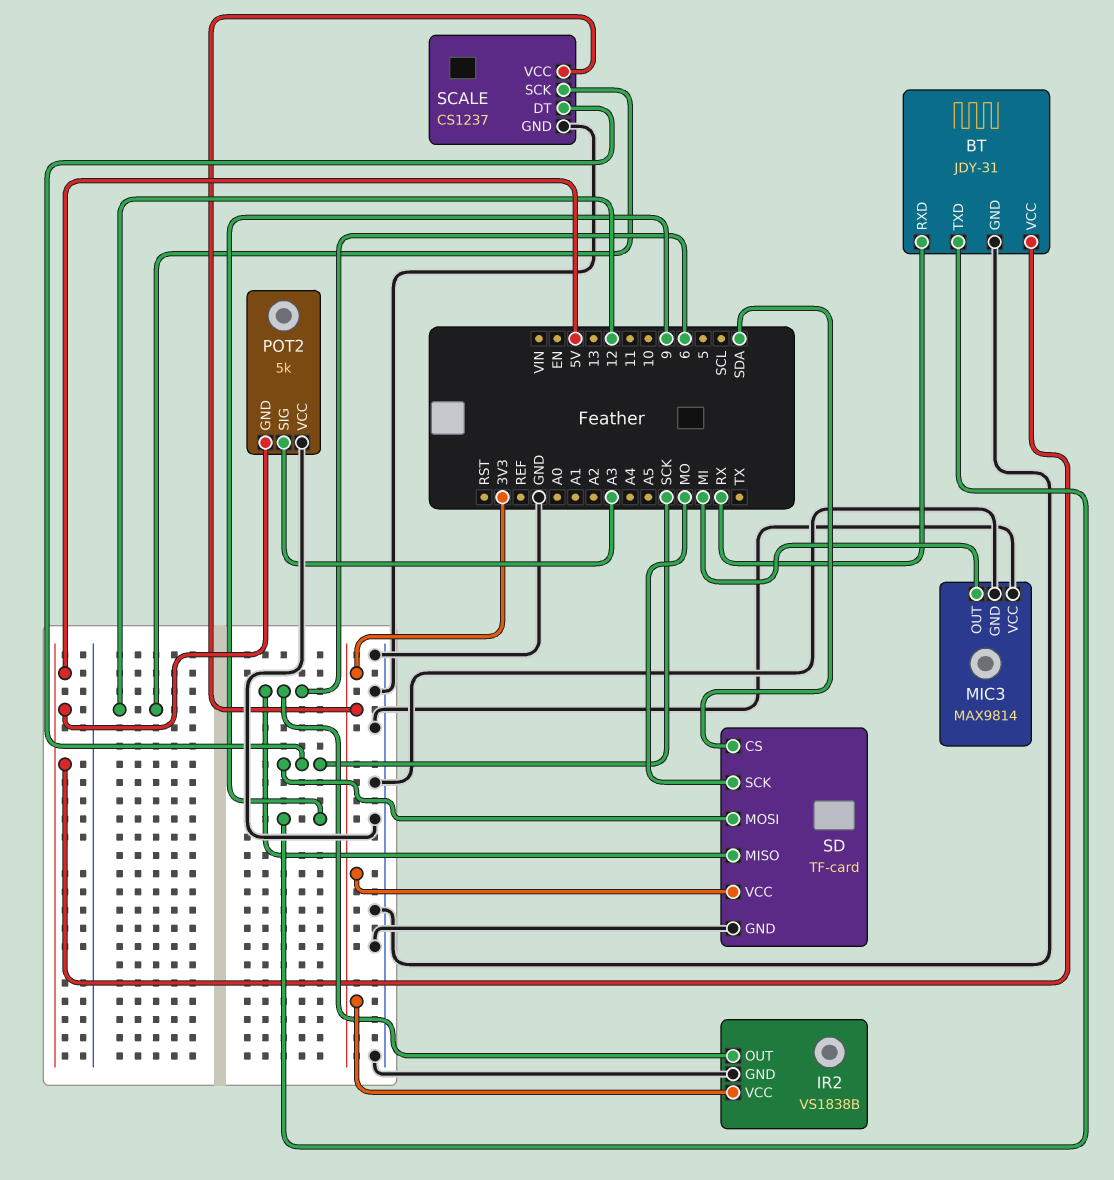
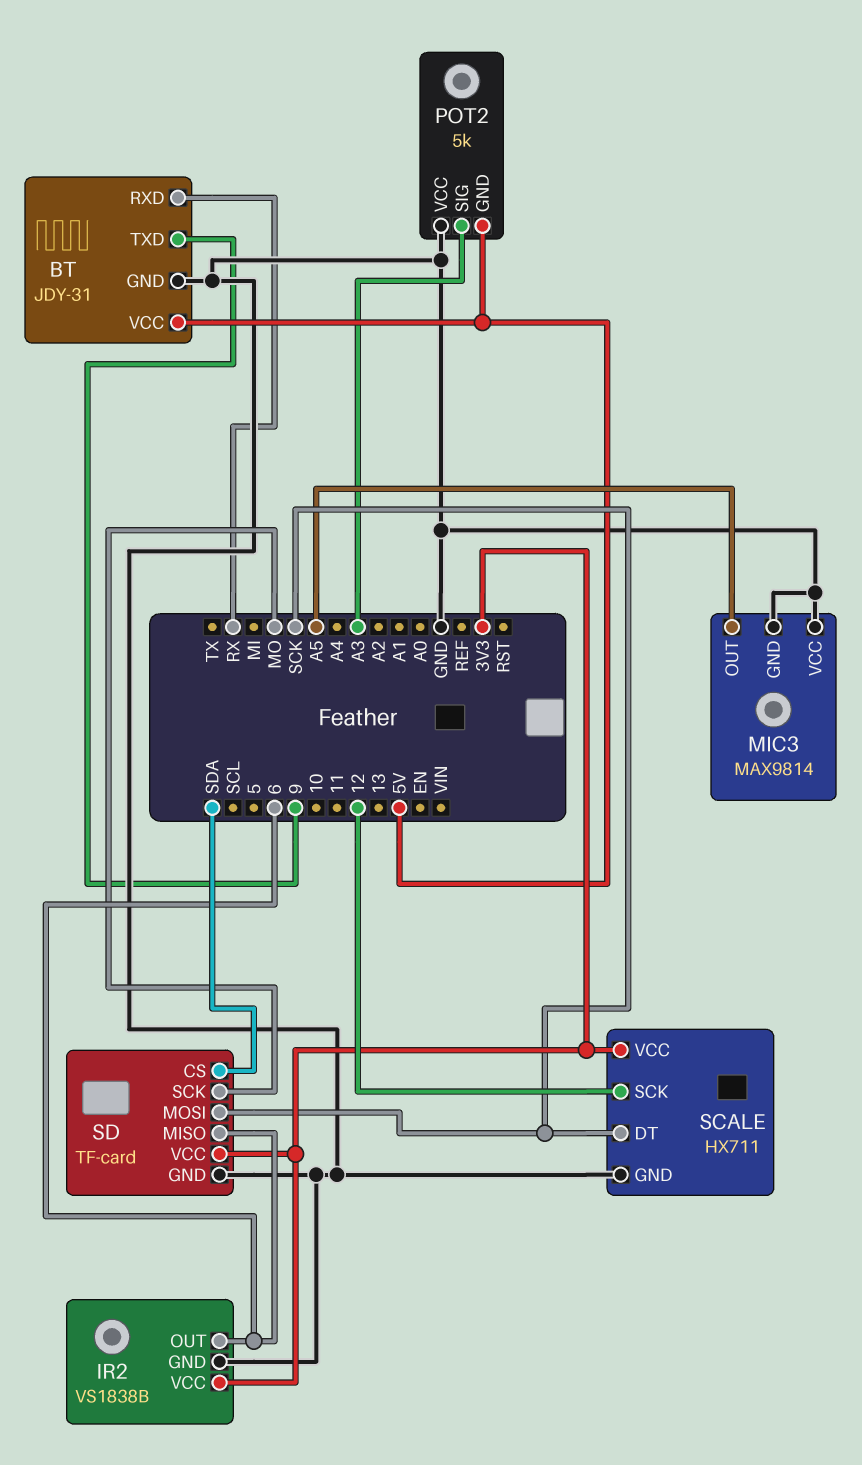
MIC3 pin OUT: MI -> A5
SCALE: CS1237 -> HX711

